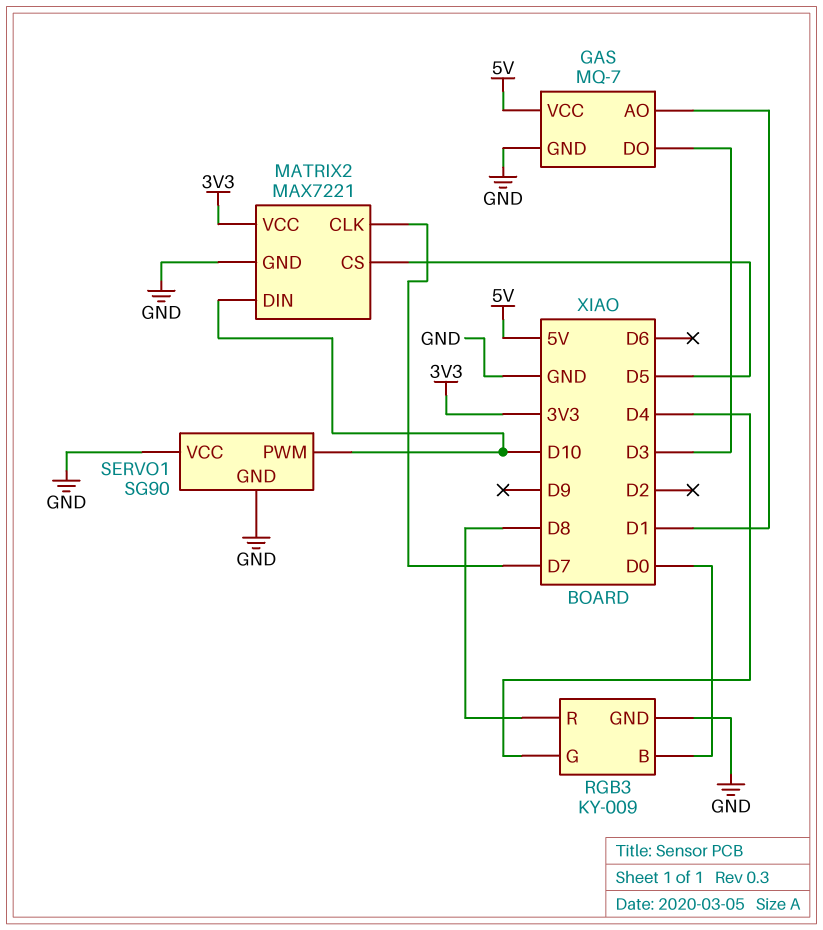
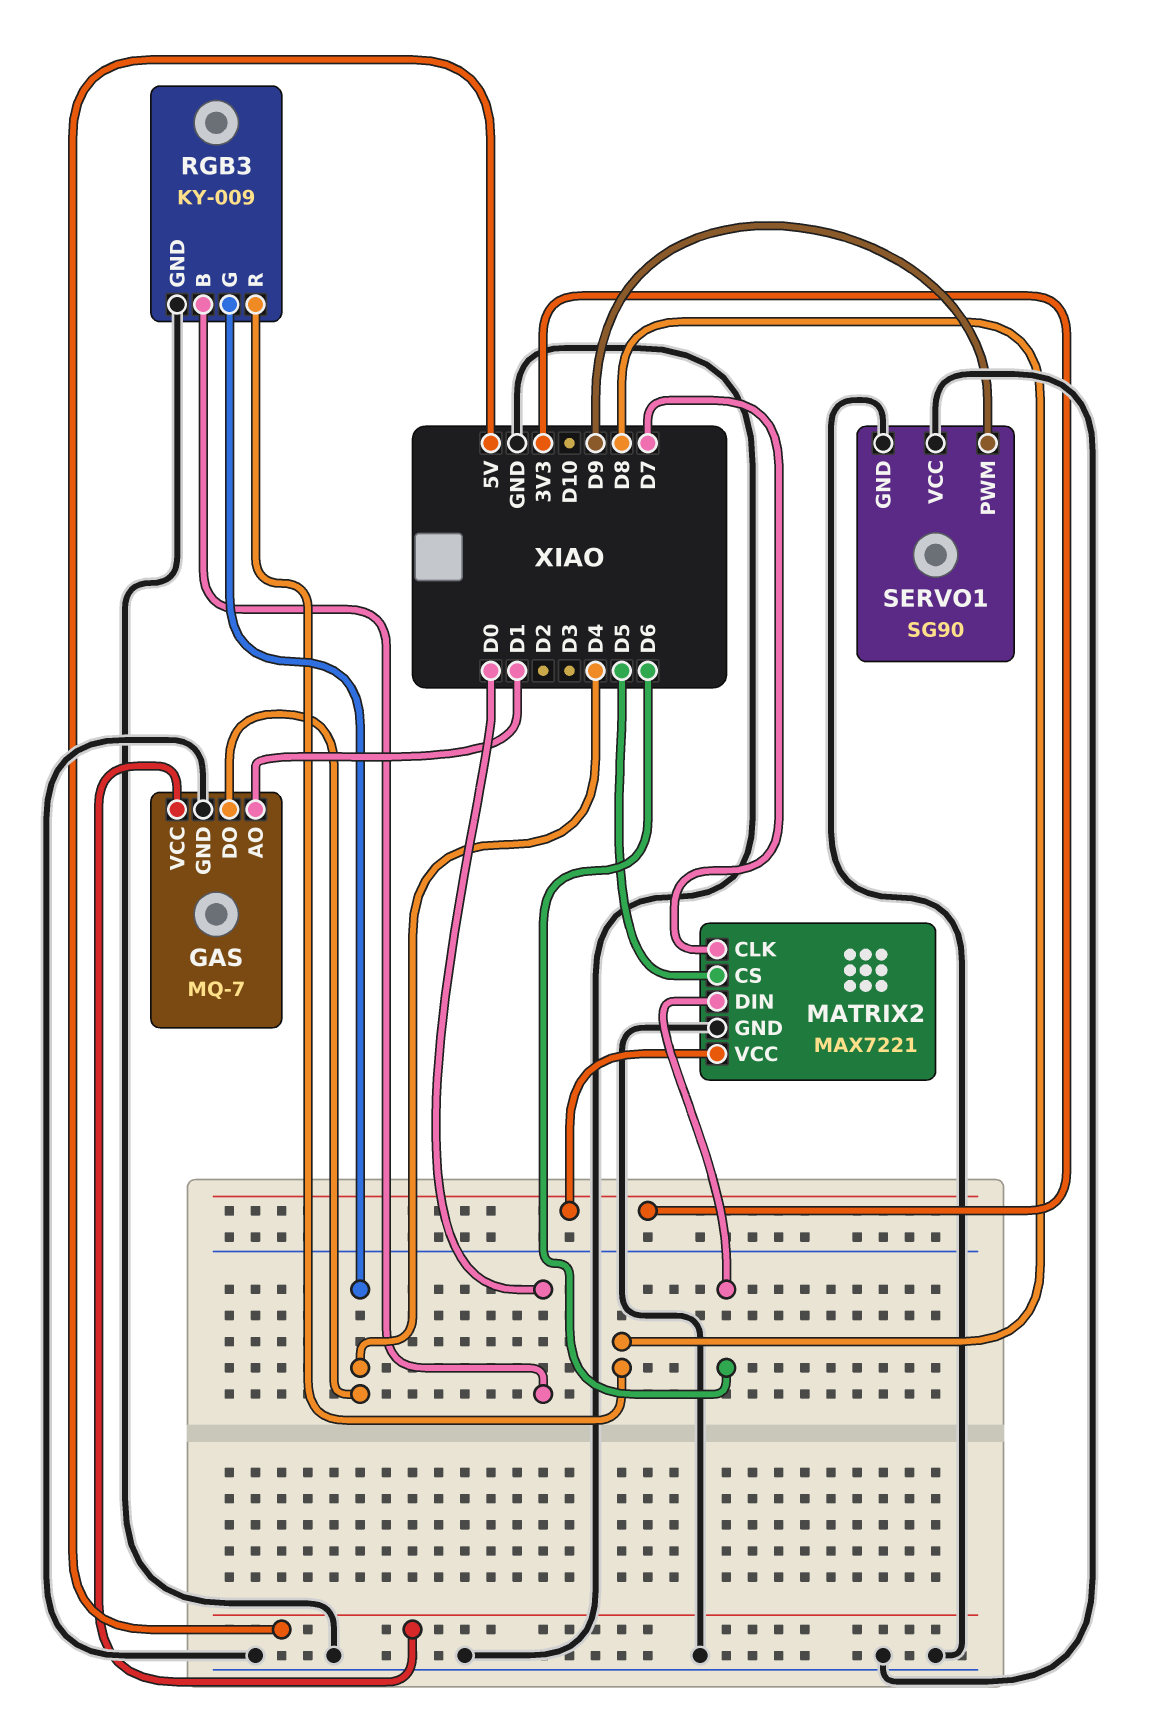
GAS pin DO: D3 -> D4
MATRIX2 pin DIN: D10 -> D6
SERVO1 pin PWM: D10 -> D9

